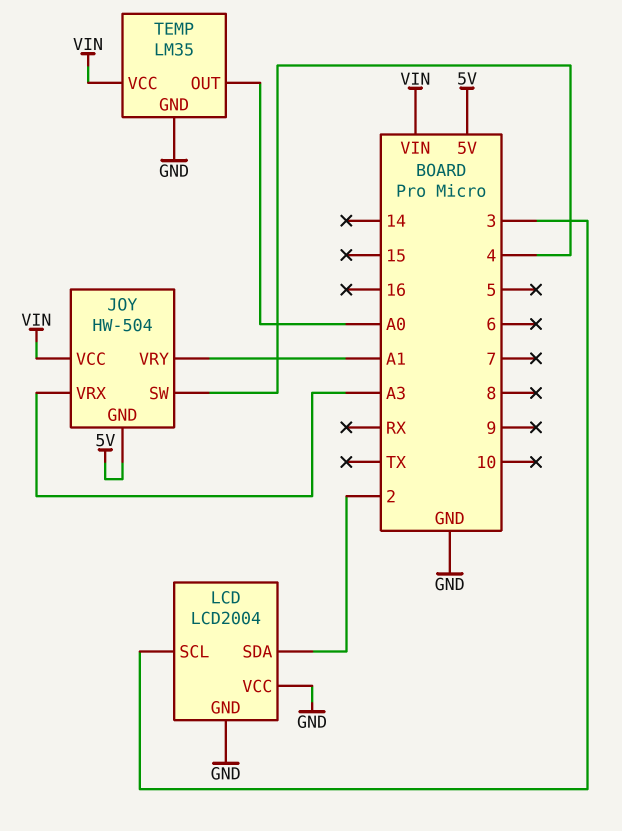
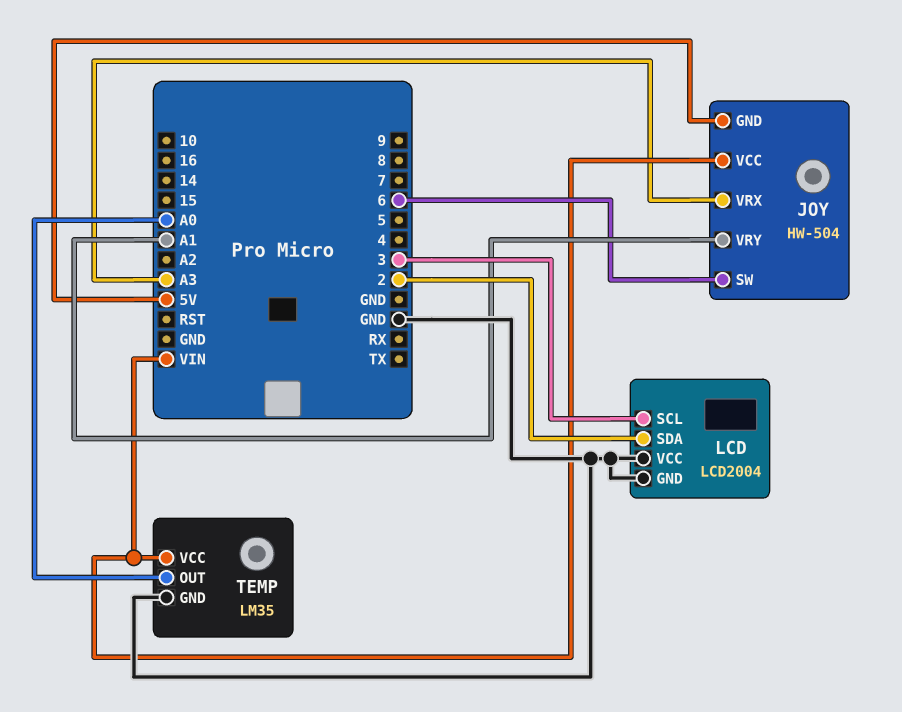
JOY pin SW: 4 -> 6

